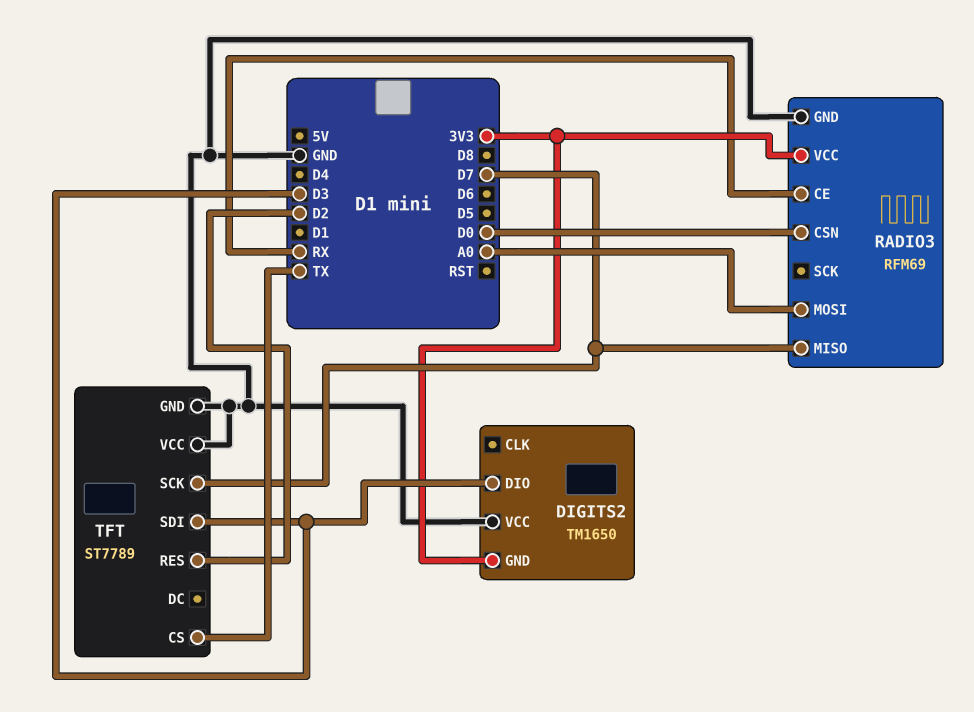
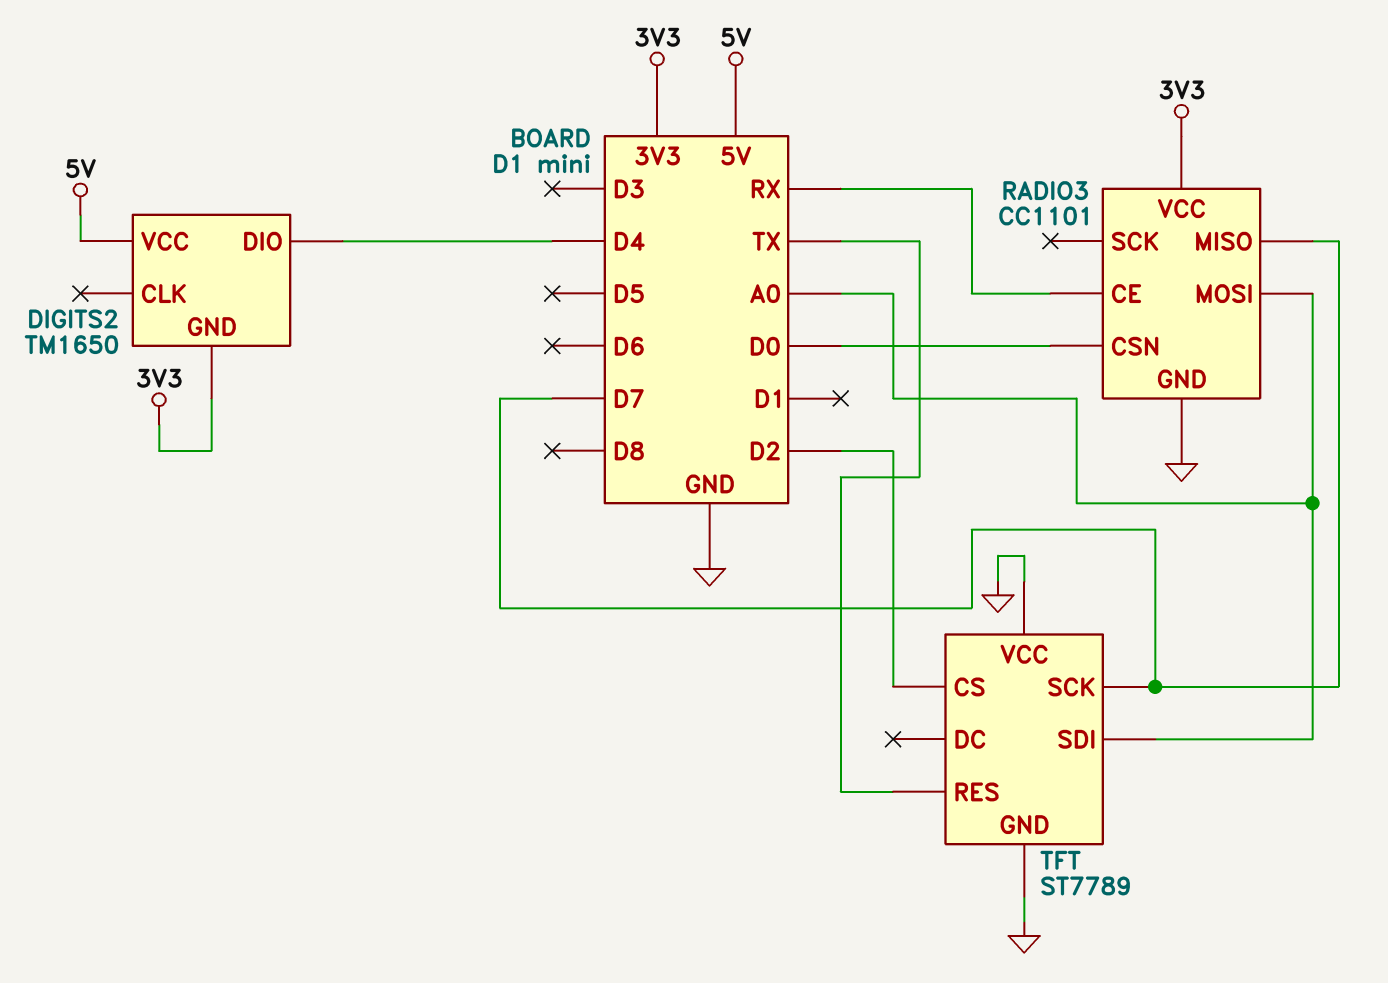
DIGITS2 pin DIO: D3 -> D4
DIGITS2 pin VCC: GND -> 5V
RADIO3: RFM69 -> CC1101
TFT pin CS: TX -> D2
TFT pin RES: D2 -> TX
TFT pin SDI: D3 -> A0

